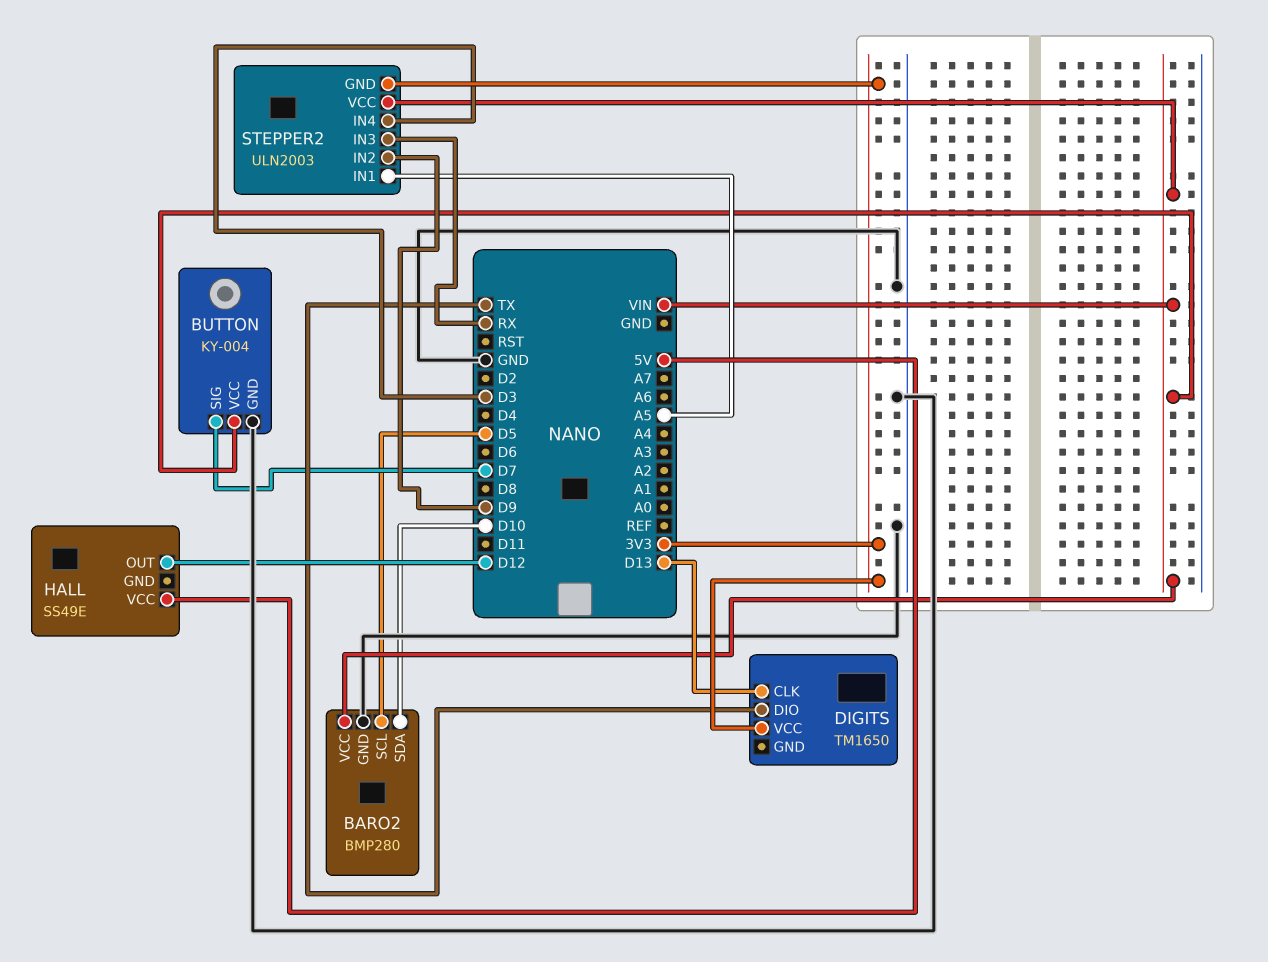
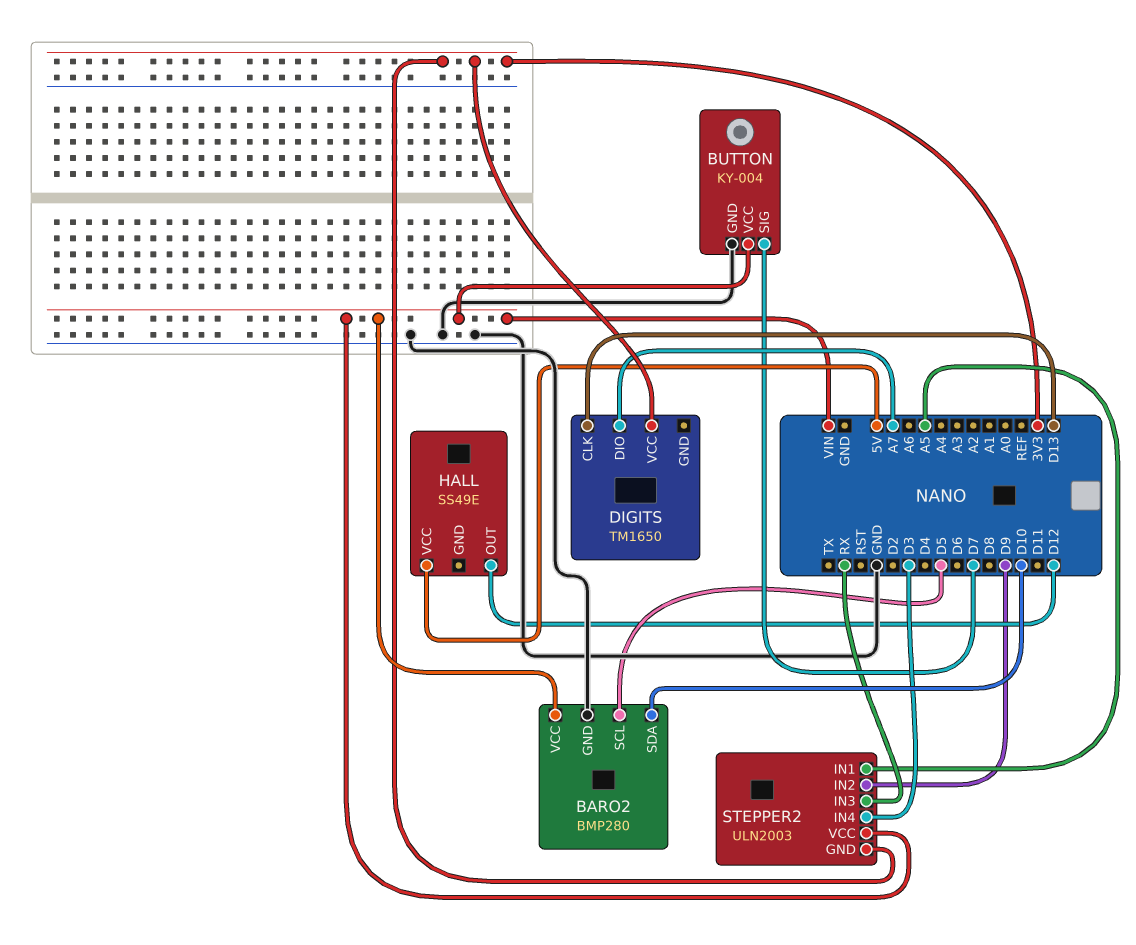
DIGITS pin DIO: TX -> A7

